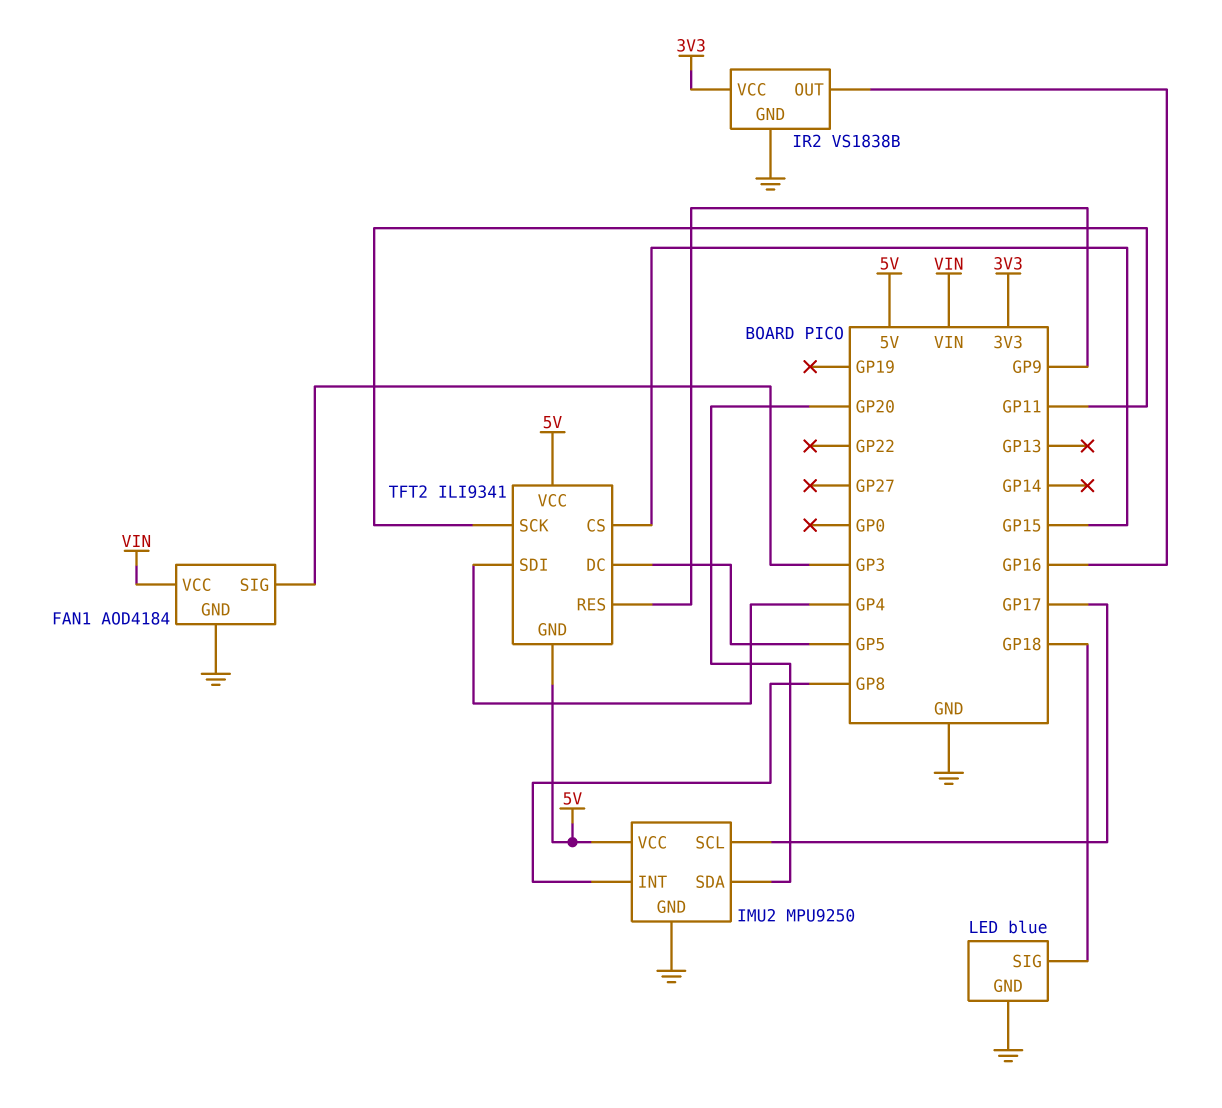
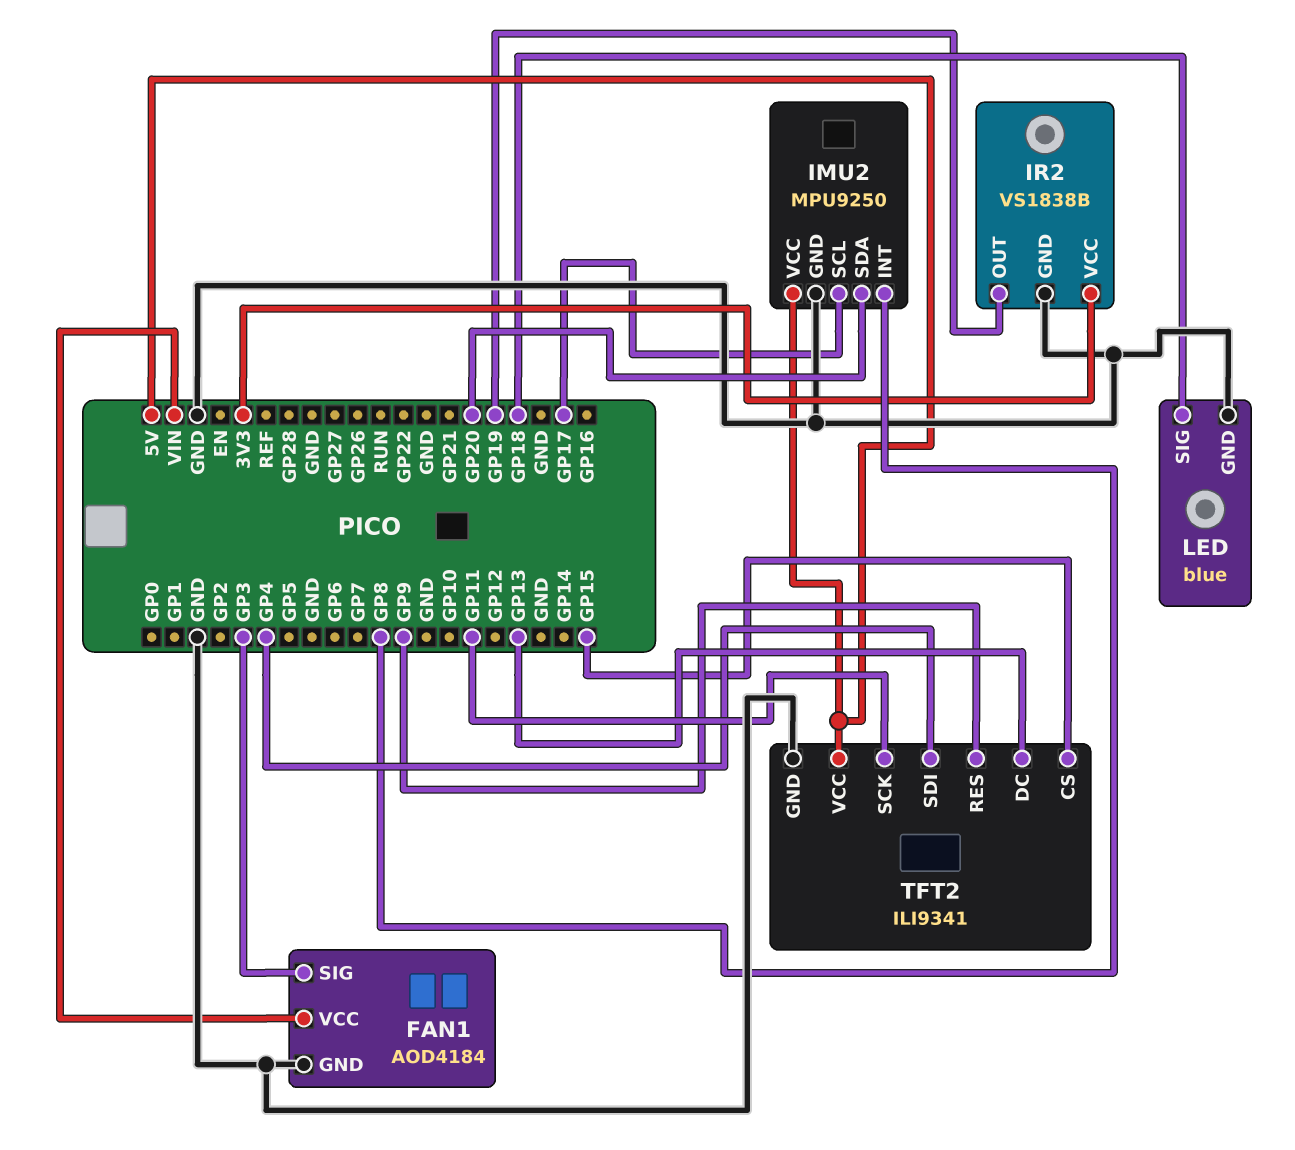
IR2 pin OUT: GP16 -> GP19
TFT2 pin DC: GP5 -> GP13
TFT2 pin GND: 5V -> GND

